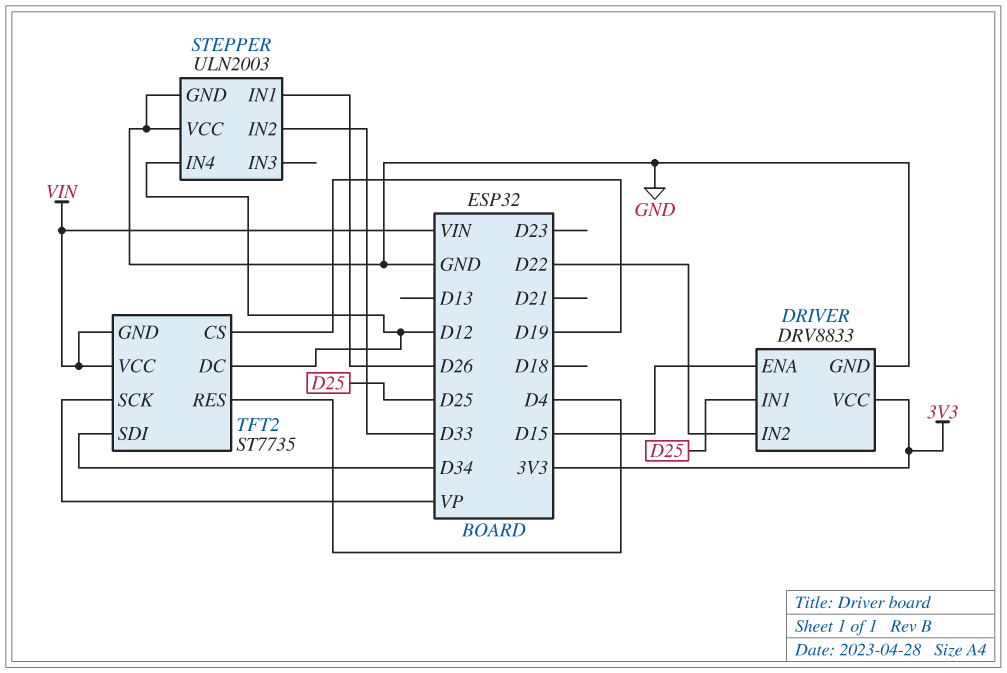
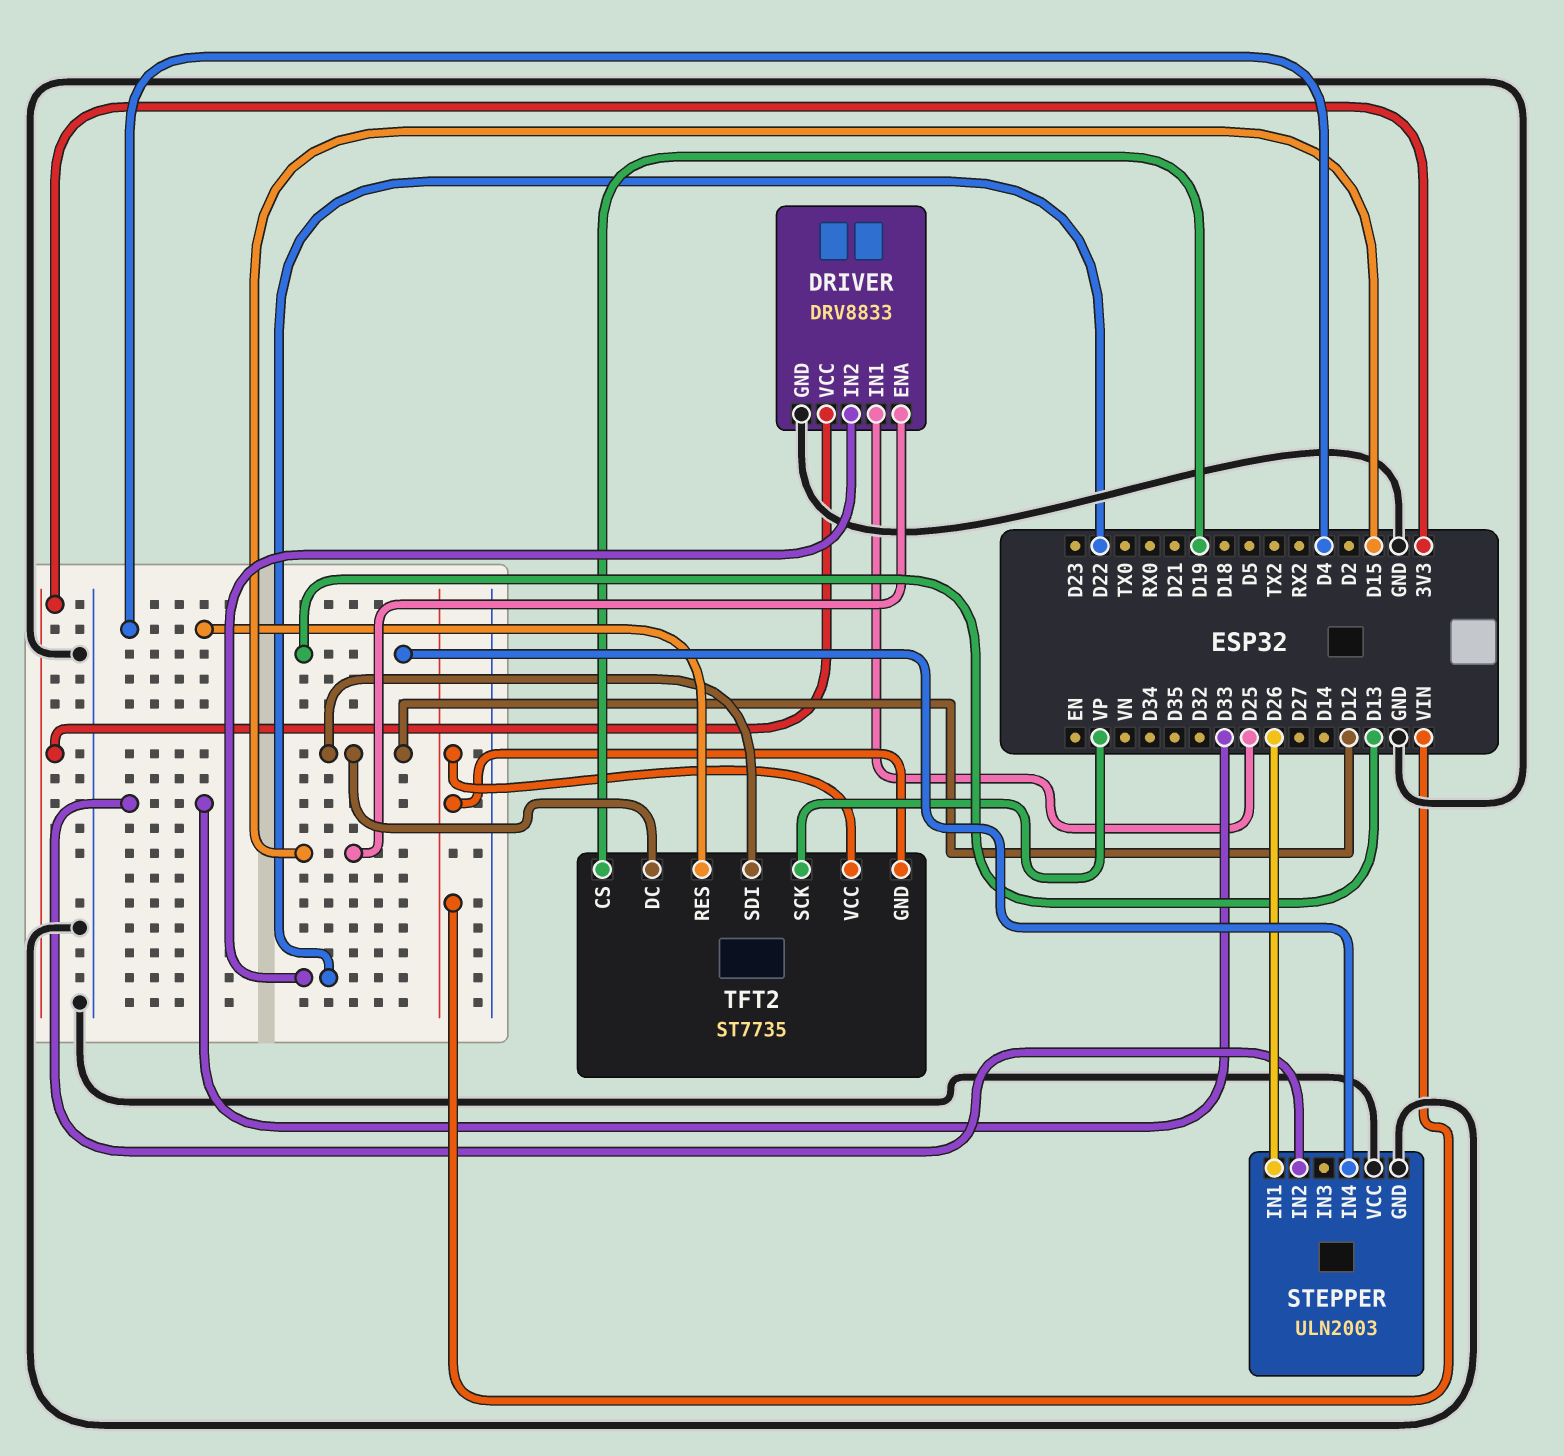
STEPPER pin IN4: D12 -> D13
TFT2 pin SDI: D34 -> D12

